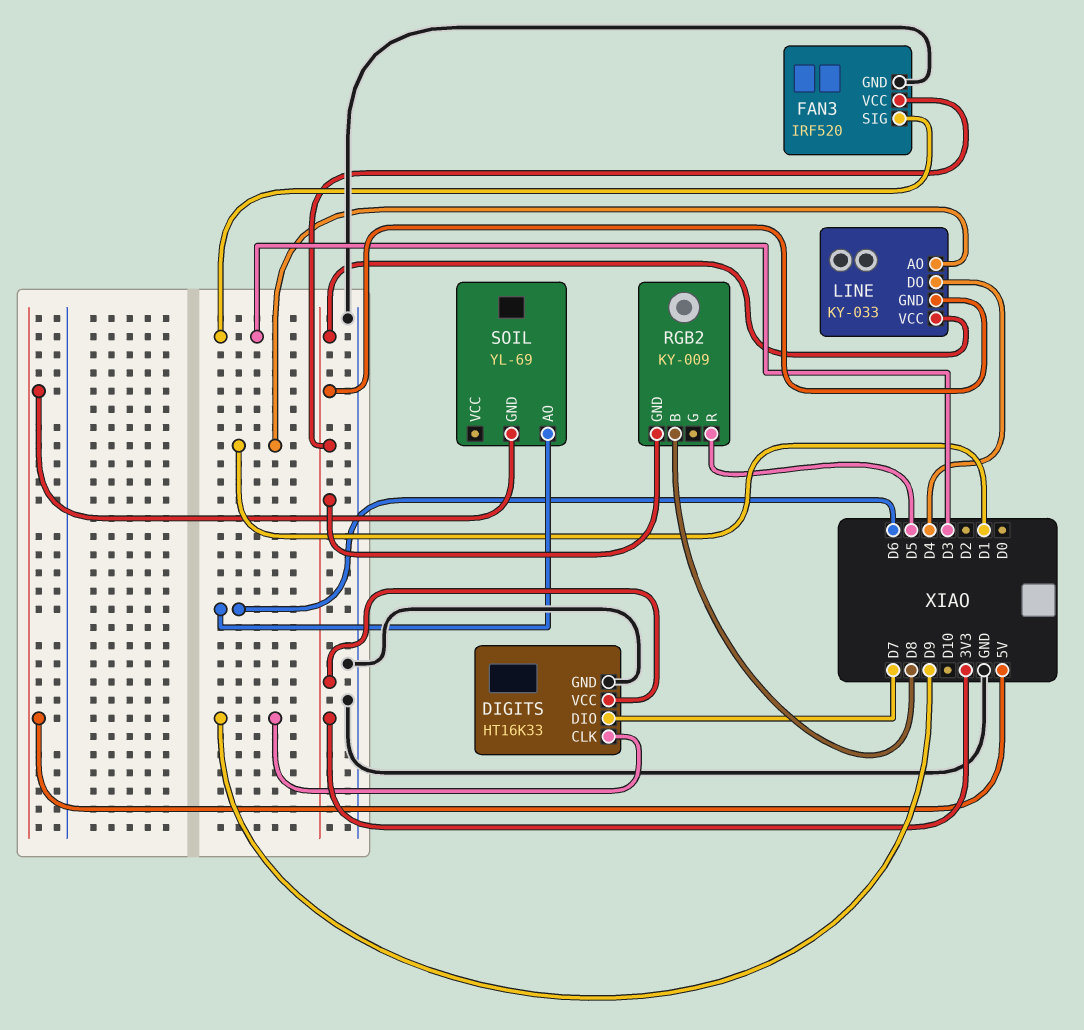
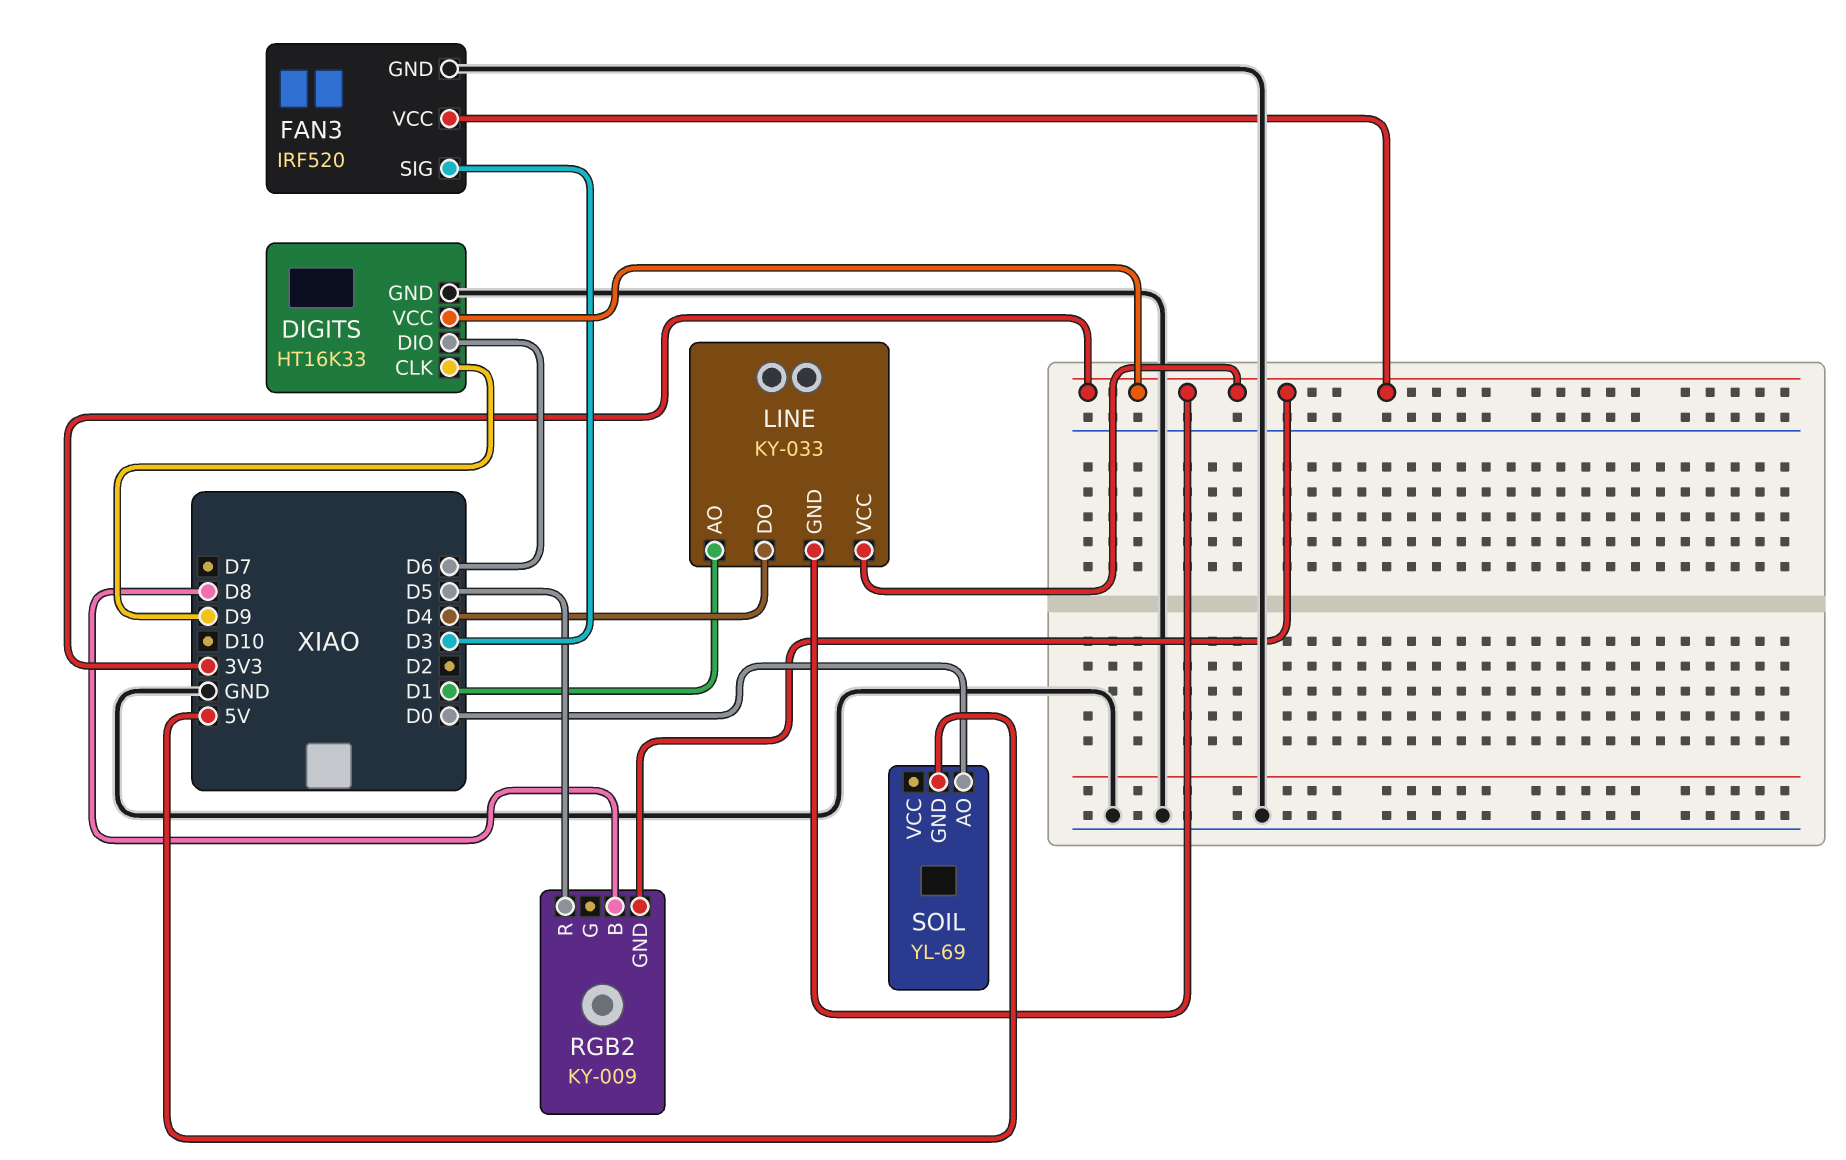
DIGITS pin DIO: D7 -> D6
SOIL pin AO: D6 -> D0

